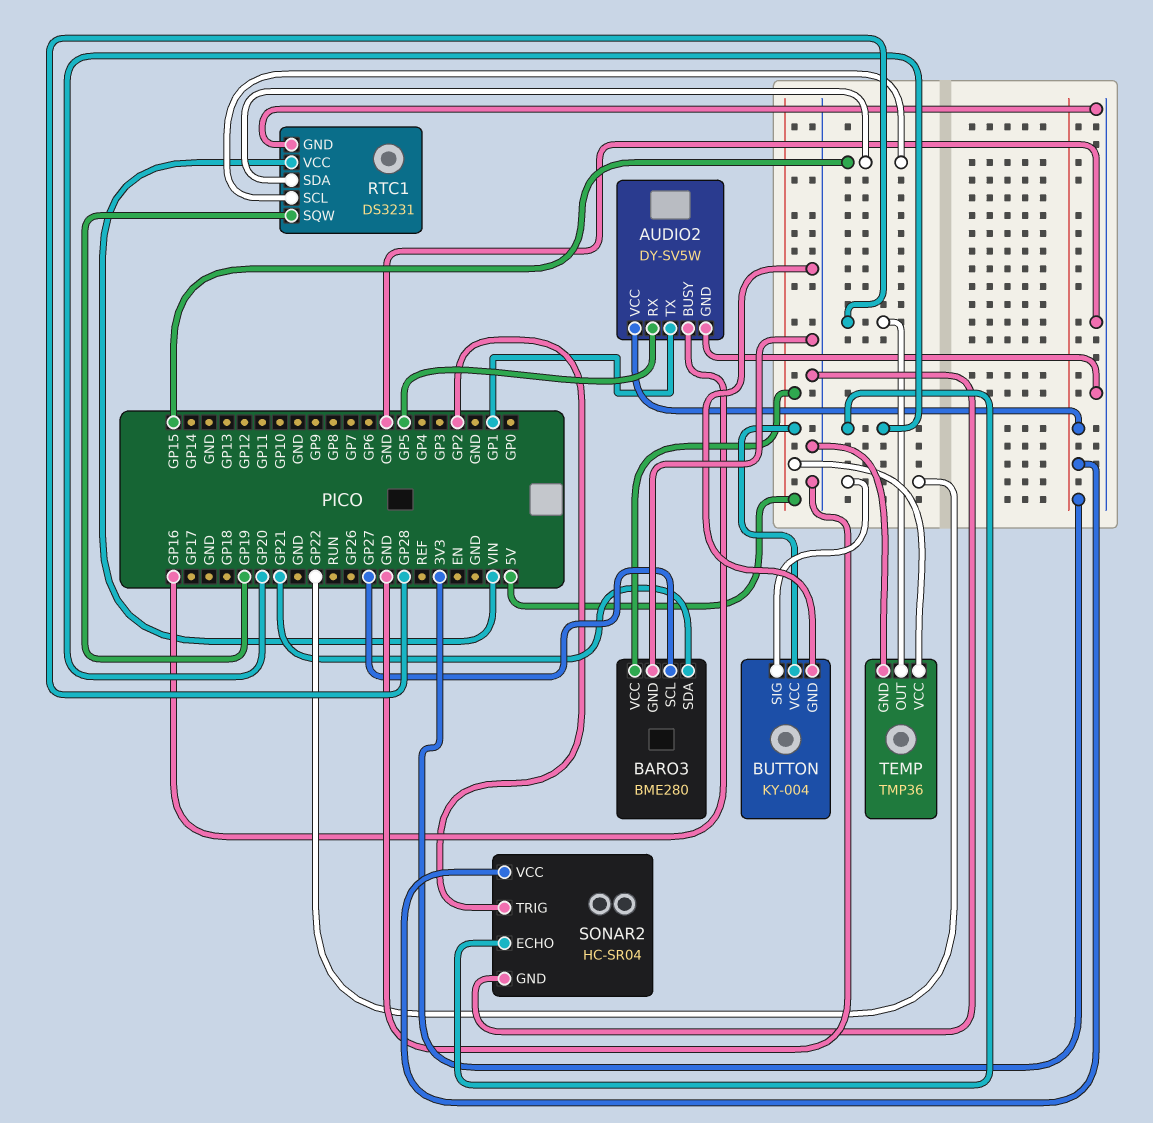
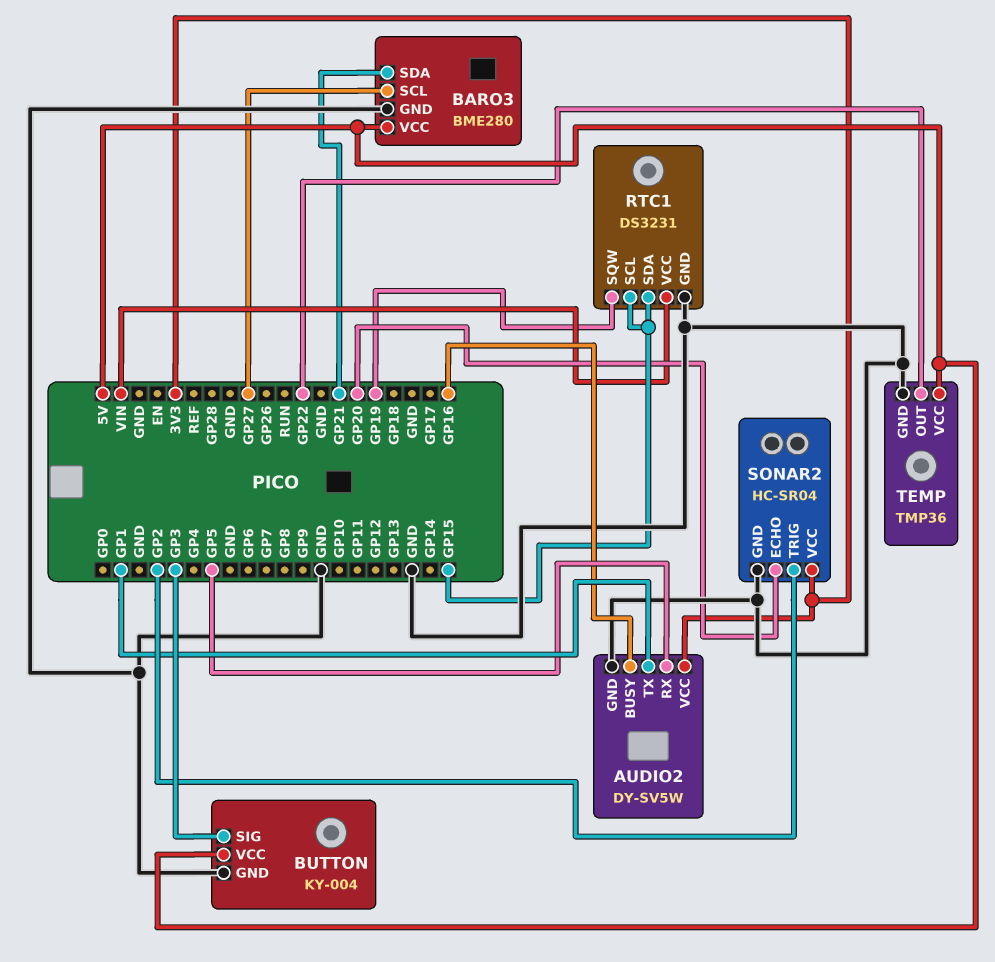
BUTTON pin SIG: GP22 -> GP3
TEMP pin OUT: GP28 -> GP22

